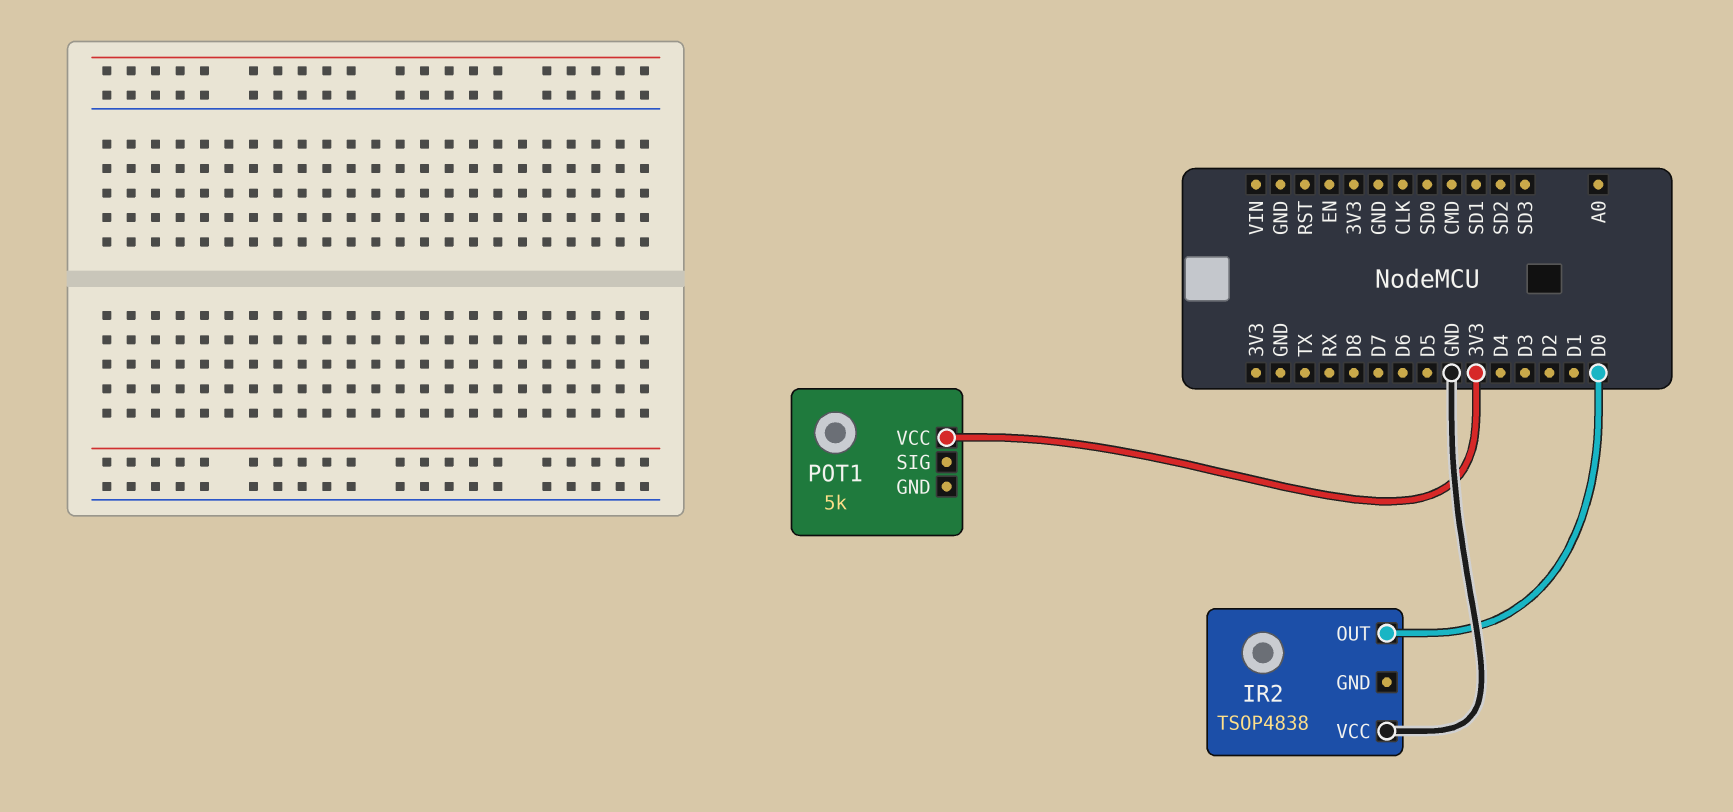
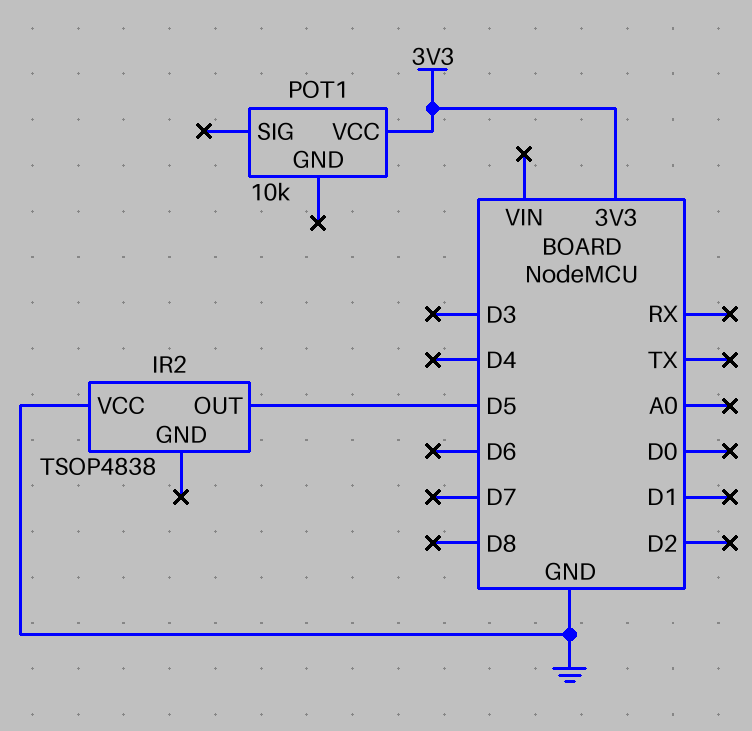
IR2 pin OUT: D0 -> D5
POT1: 5k -> 10k

